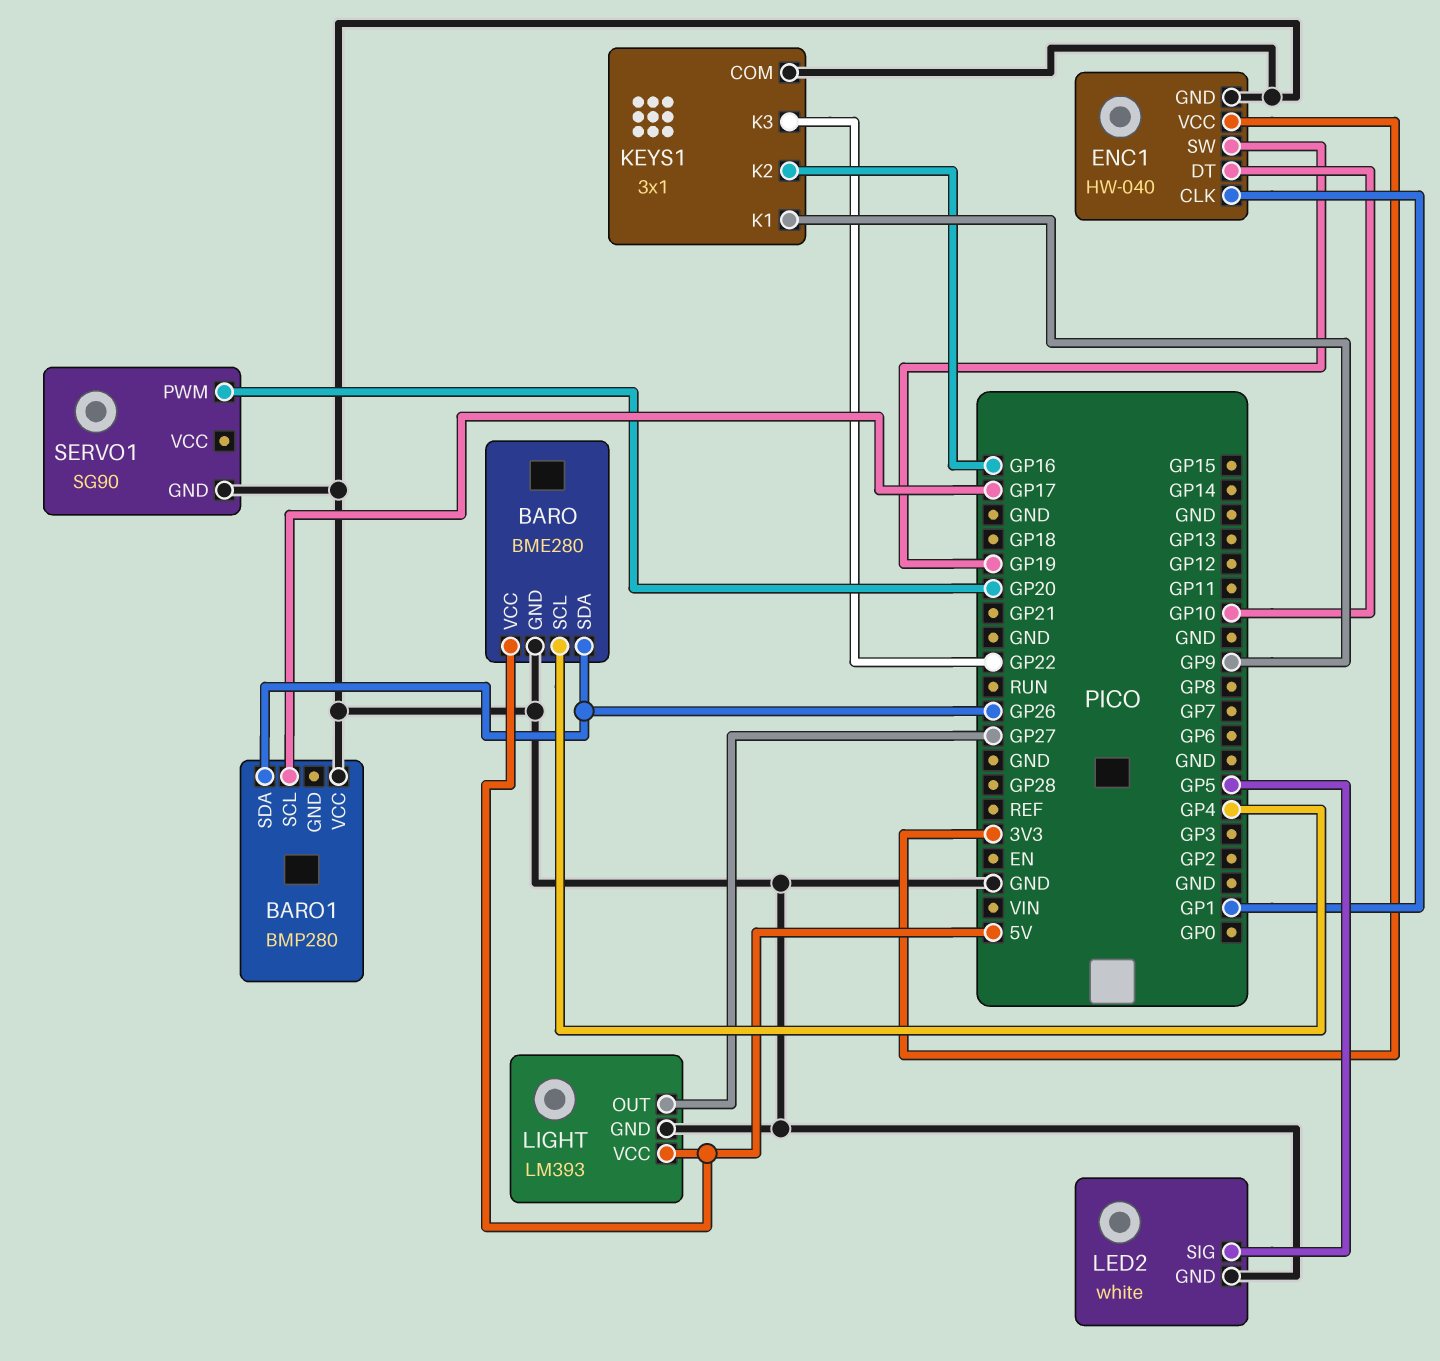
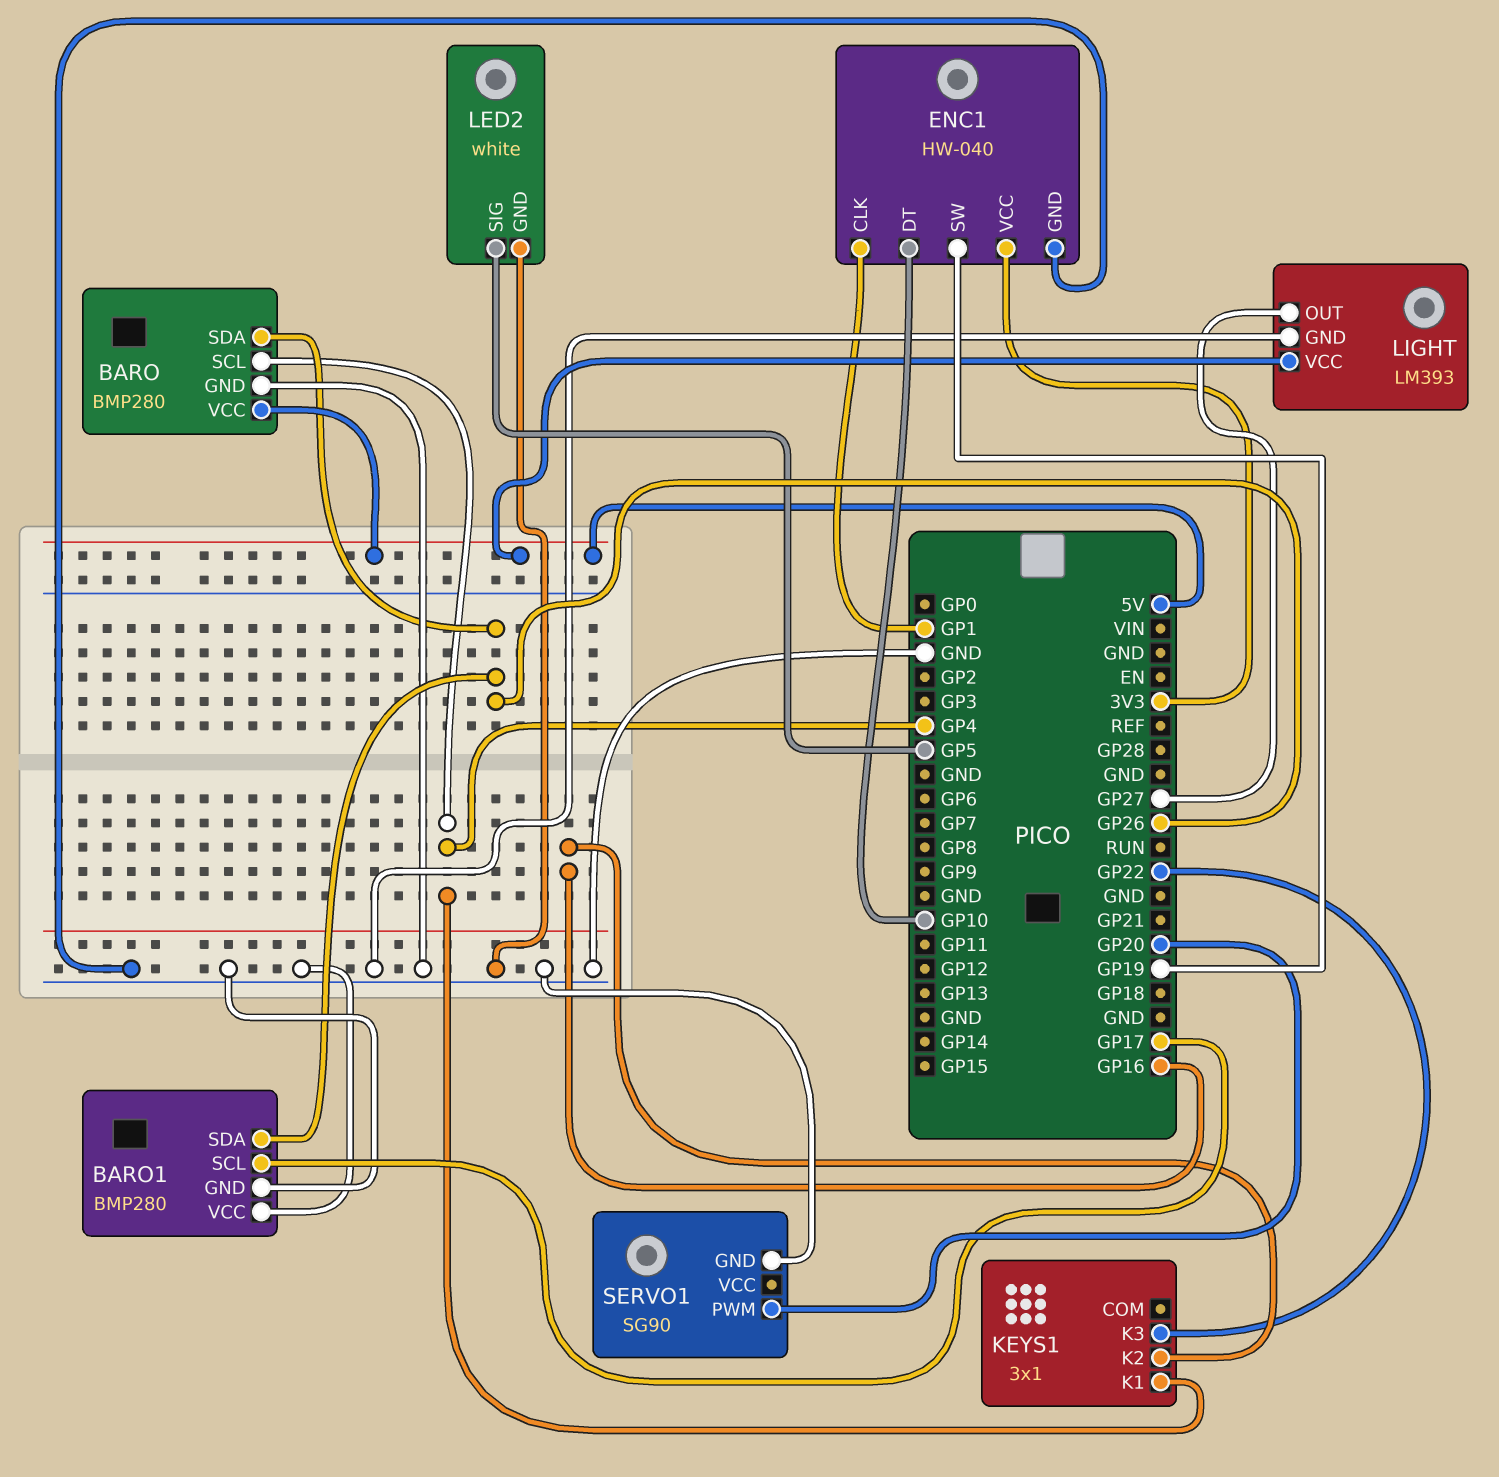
BARO: BME280 -> BMP280
BARO1 pin GND: none -> GND
KEYS1 pin COM: GND -> none
KEYS1 pin K1: GP9 -> GP4

